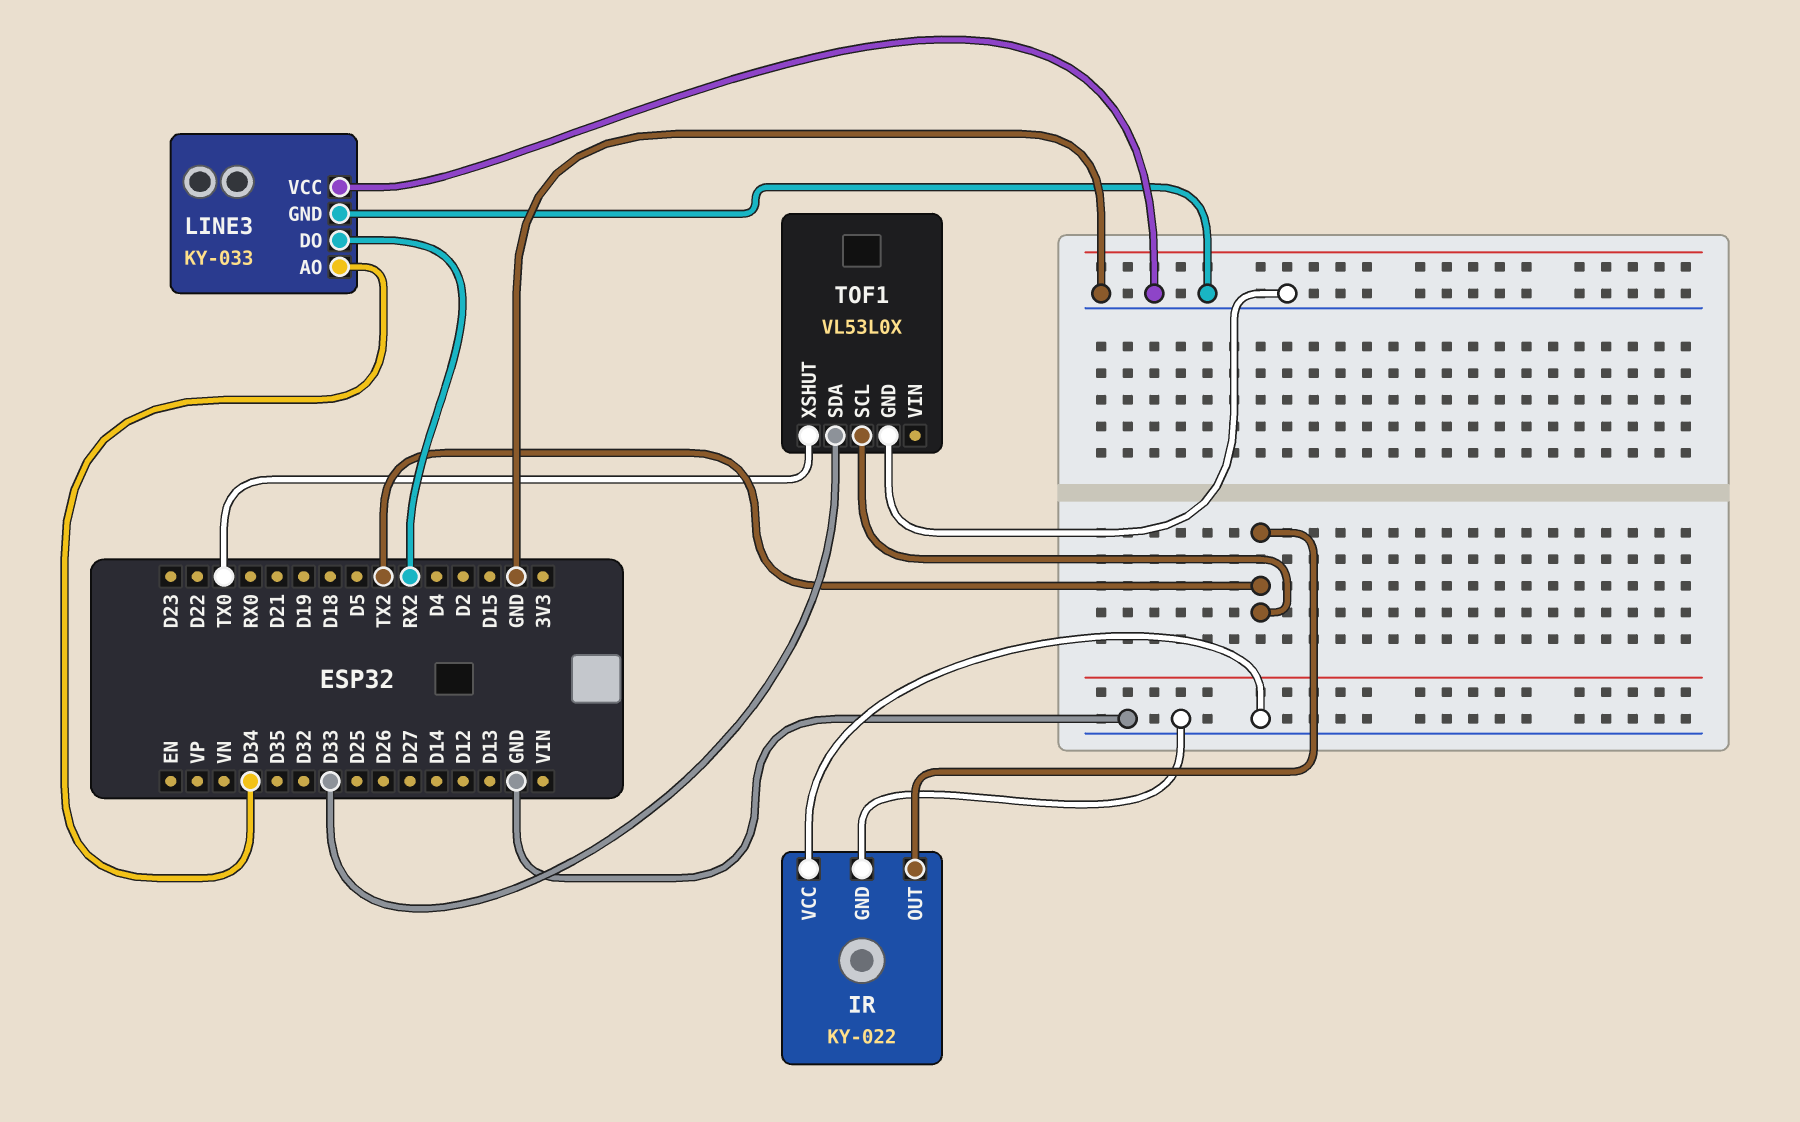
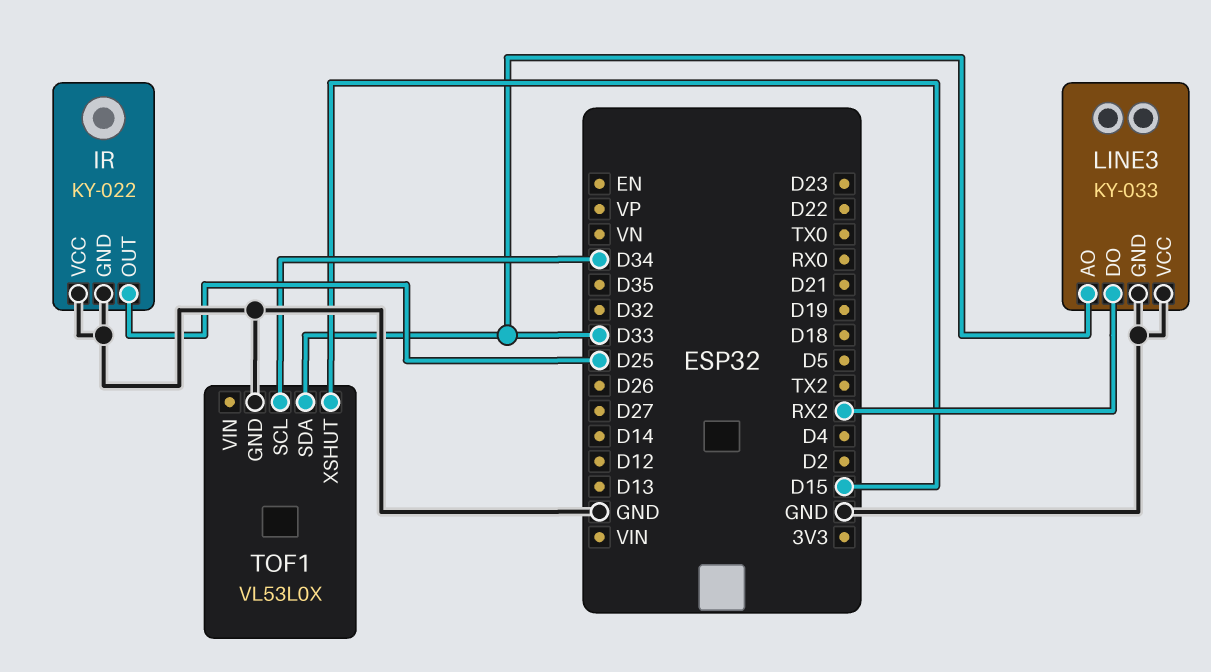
IR pin OUT: TX2 -> D25
LINE3 pin AO: D34 -> D33
TOF1 pin SCL: TX2 -> D34
TOF1 pin XSHUT: TX0 -> D15

